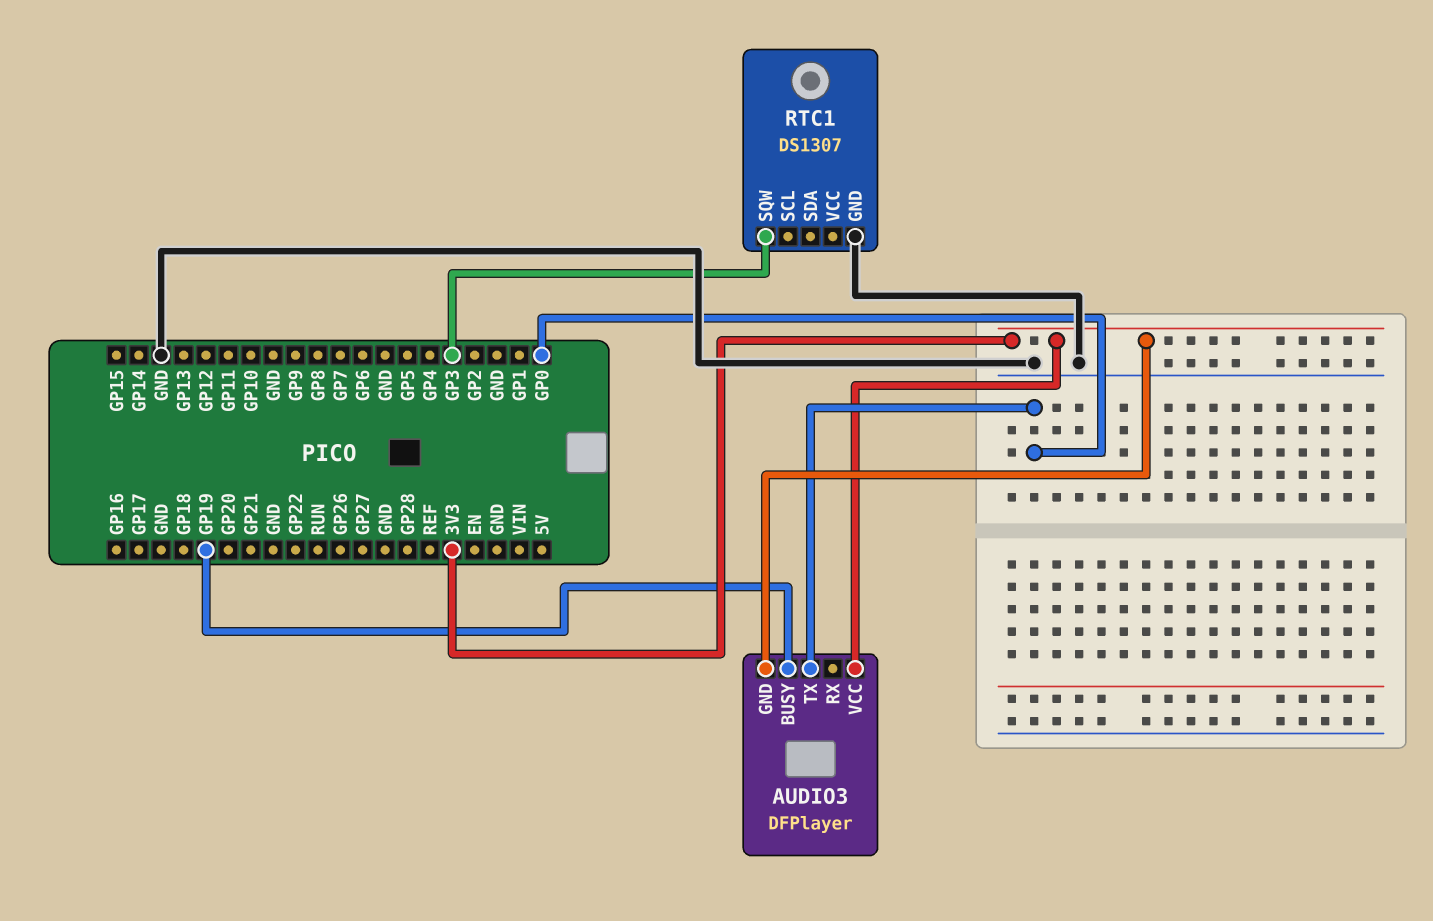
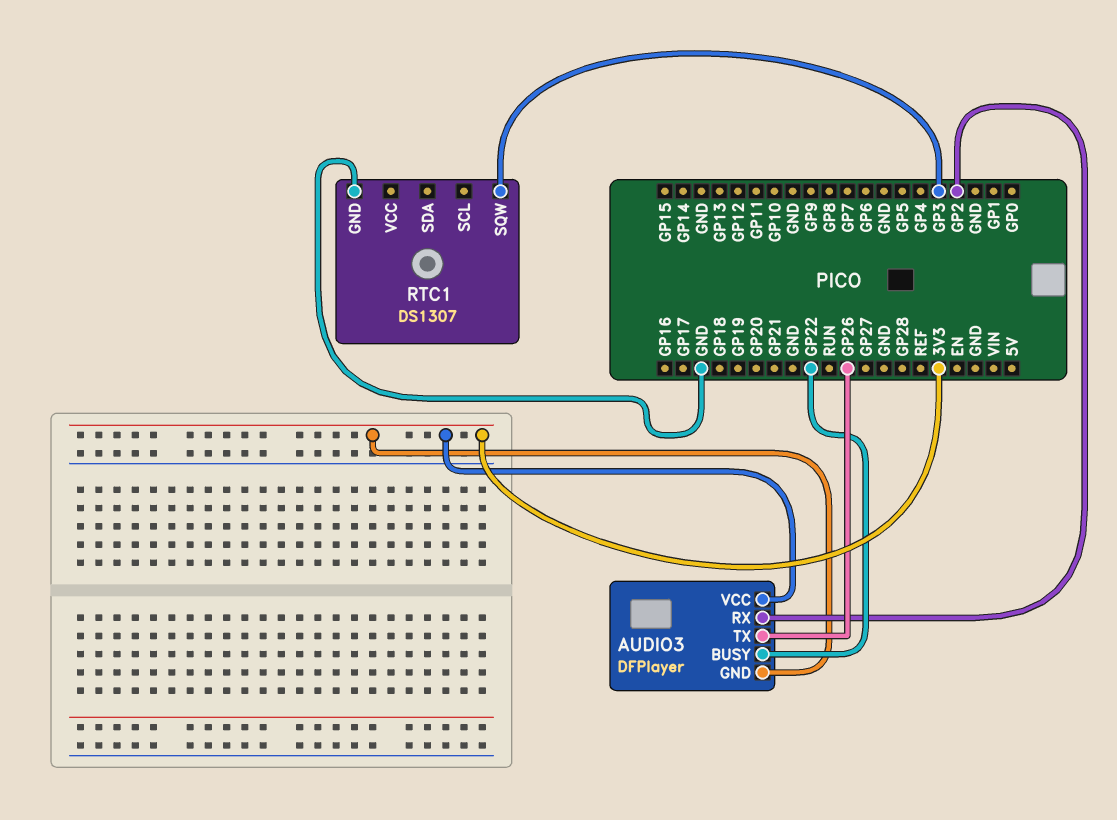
AUDIO3 pin BUSY: GP19 -> GP22
AUDIO3 pin RX: none -> GP2
AUDIO3 pin TX: GP0 -> GP26

